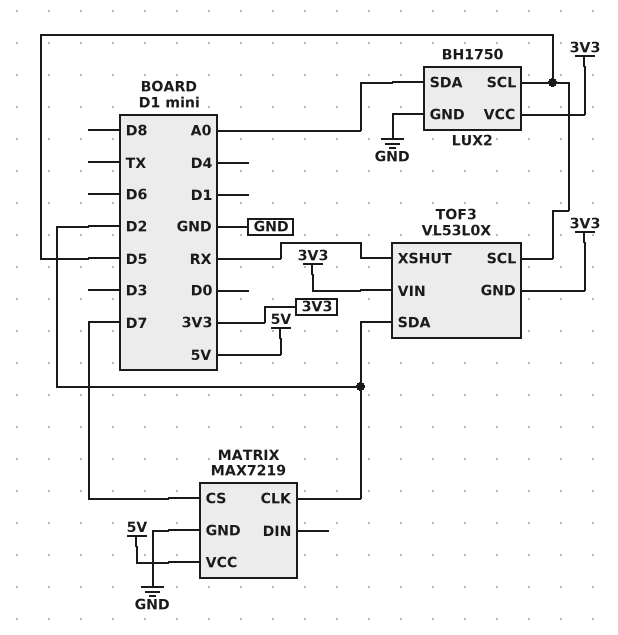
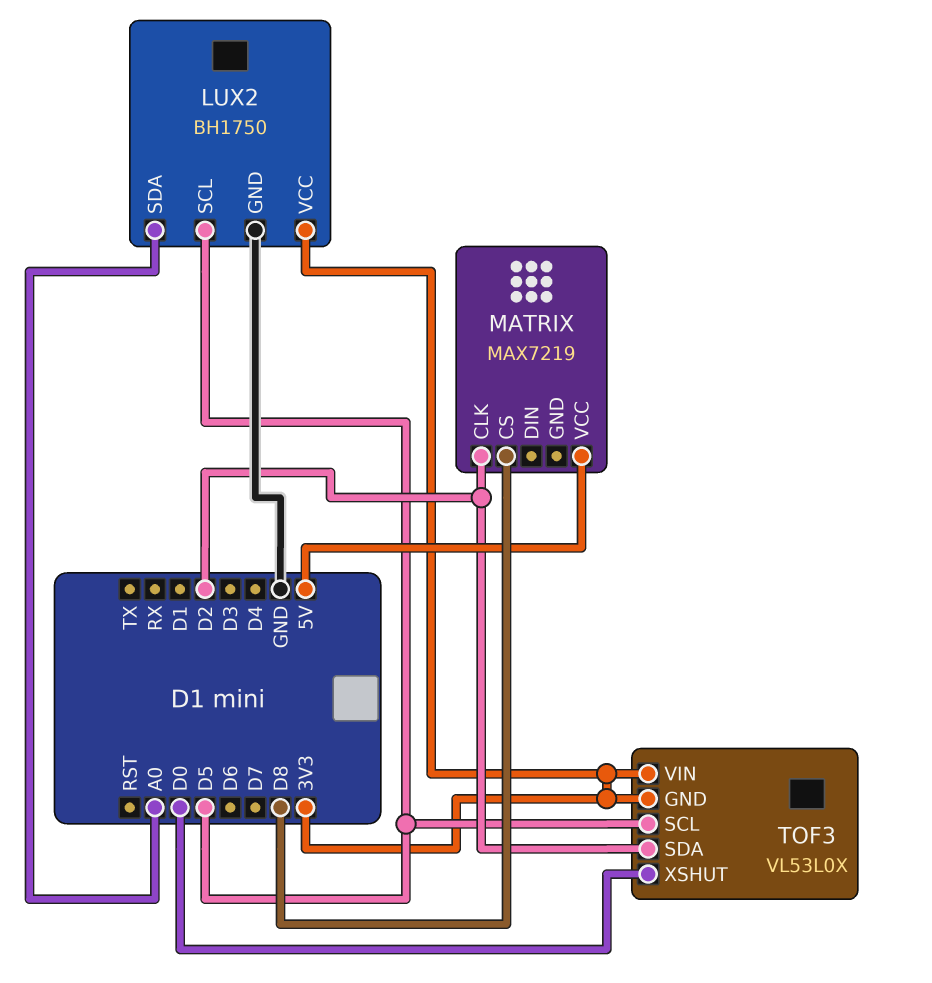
MATRIX pin CS: D7 -> D8
MATRIX pin GND: GND -> none
TOF3 pin XSHUT: RX -> D0

